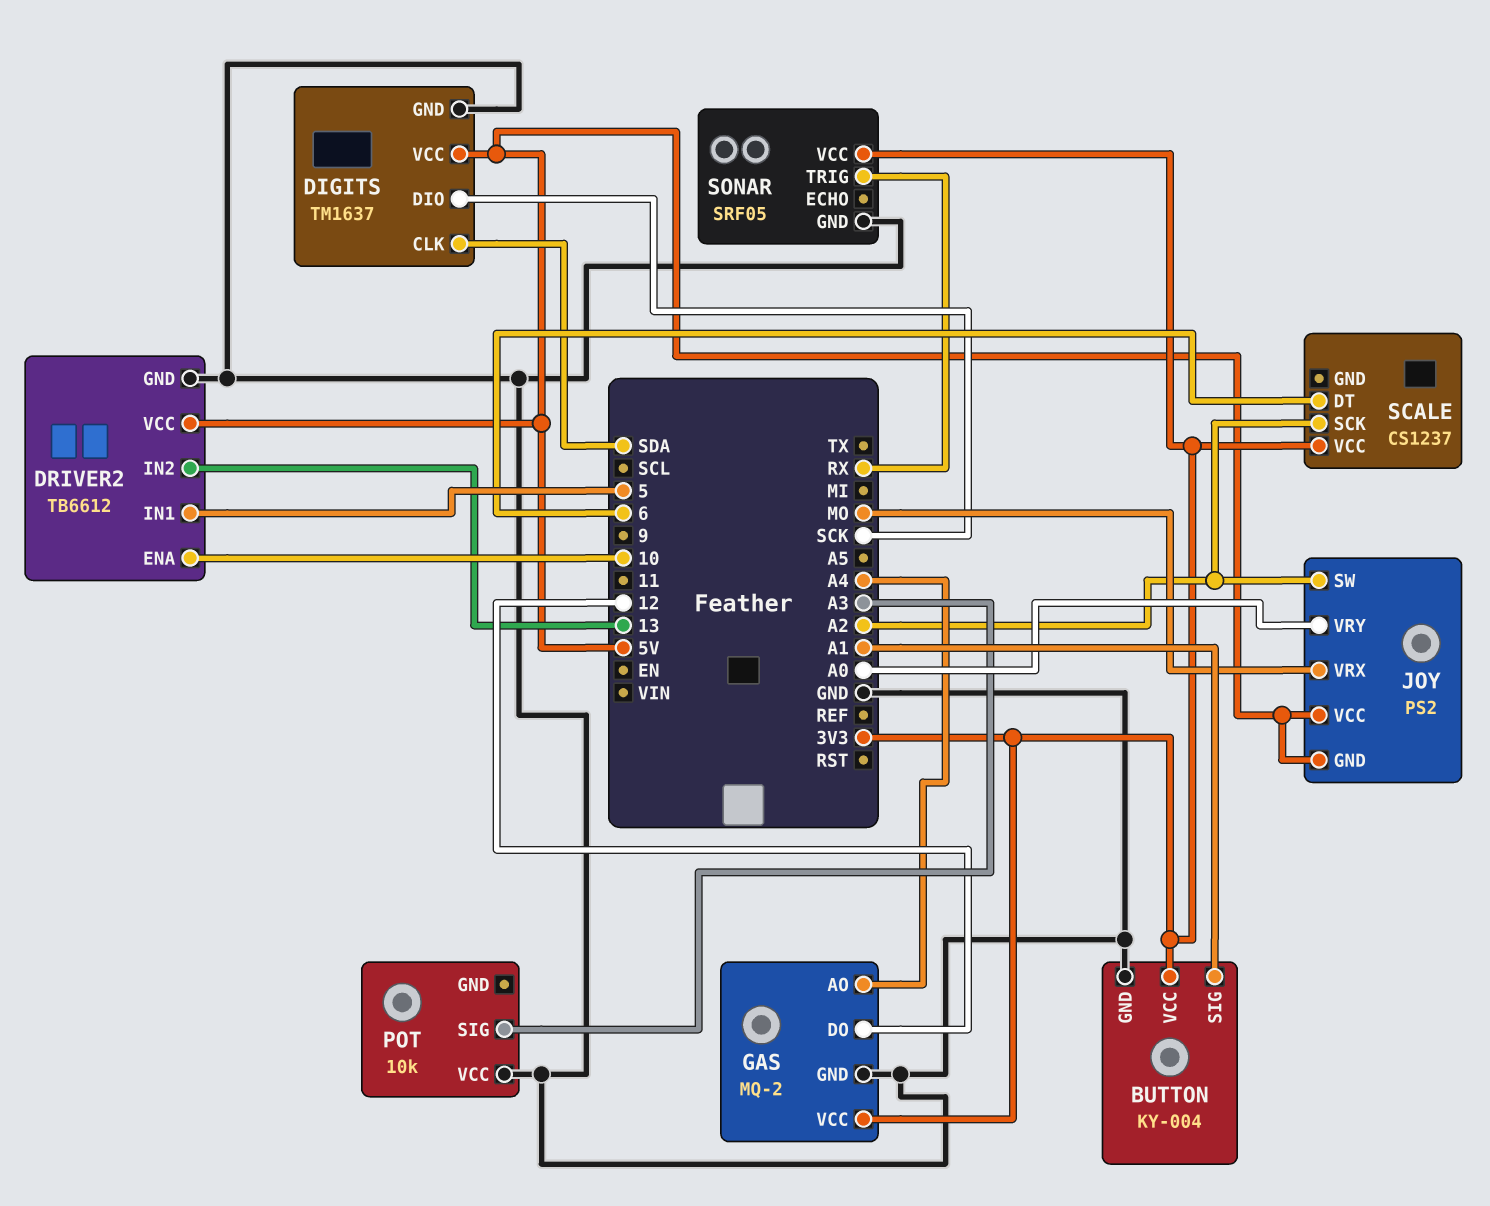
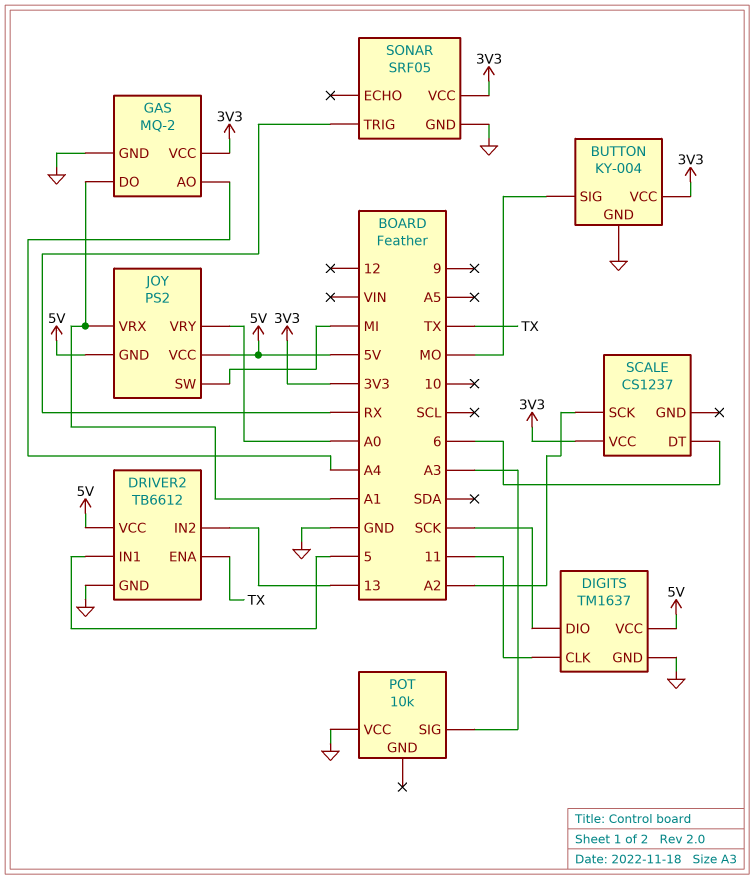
BUTTON pin SIG: A1 -> MO
DIGITS pin CLK: SDA -> 11
DRIVER2 pin ENA: 10 -> TX
GAS pin DO: 12 -> A1
JOY pin SW: A2 -> MI
JOY pin VRX: MO -> A1

